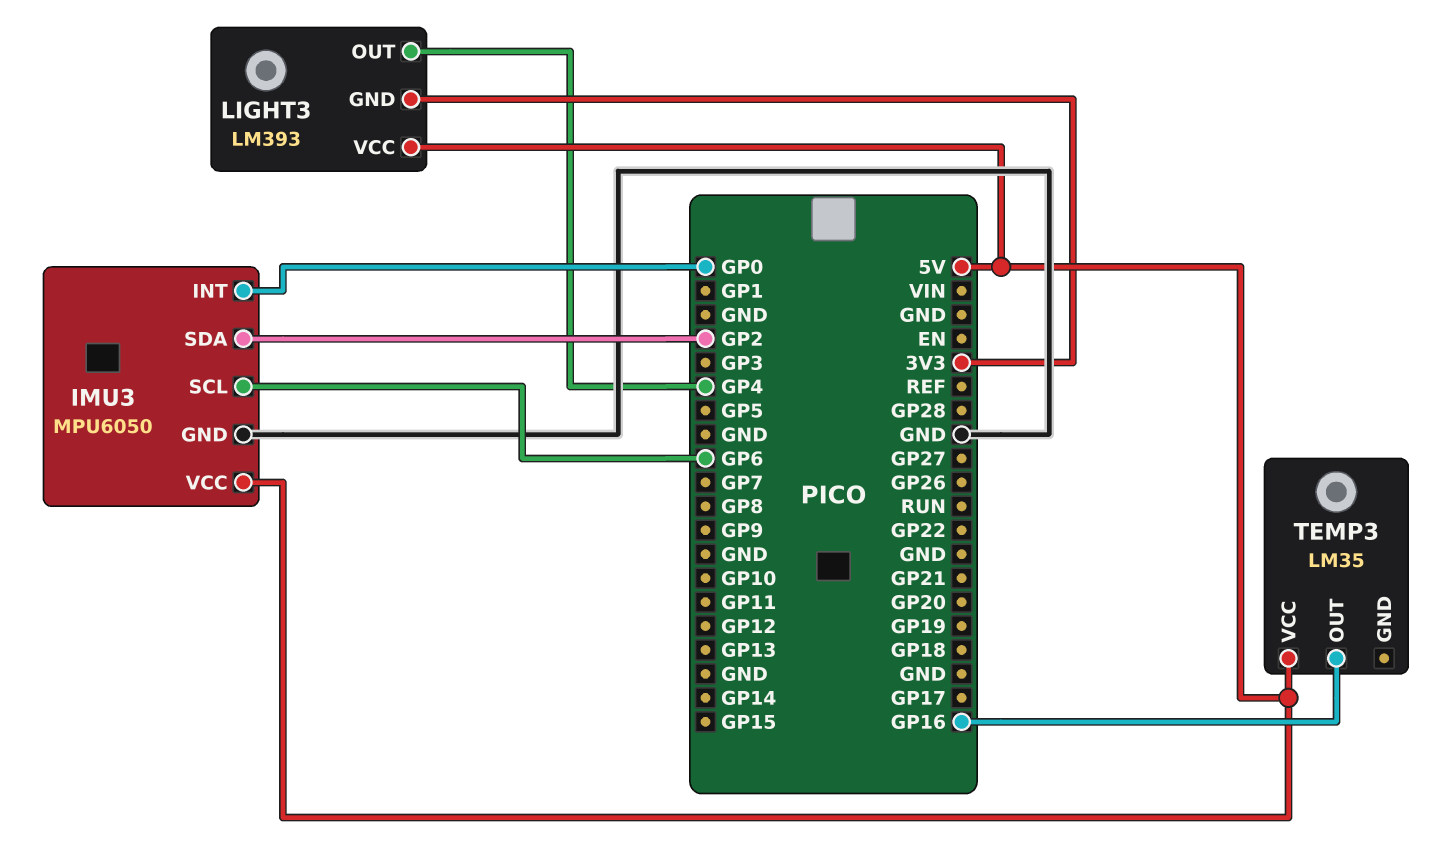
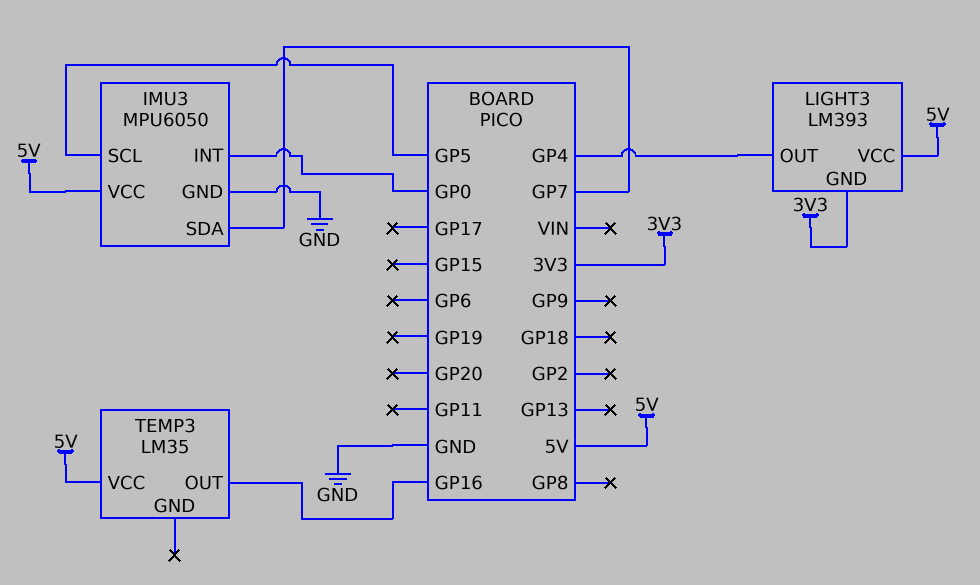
IMU3 pin SCL: GP6 -> GP5
IMU3 pin SDA: GP2 -> GP7

